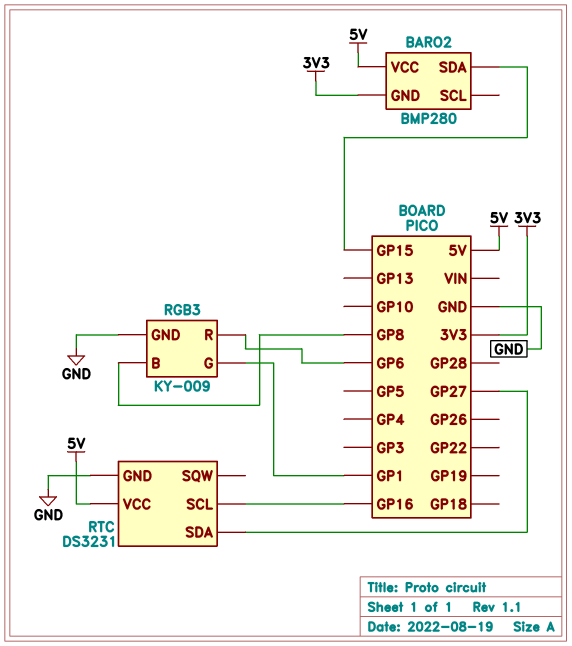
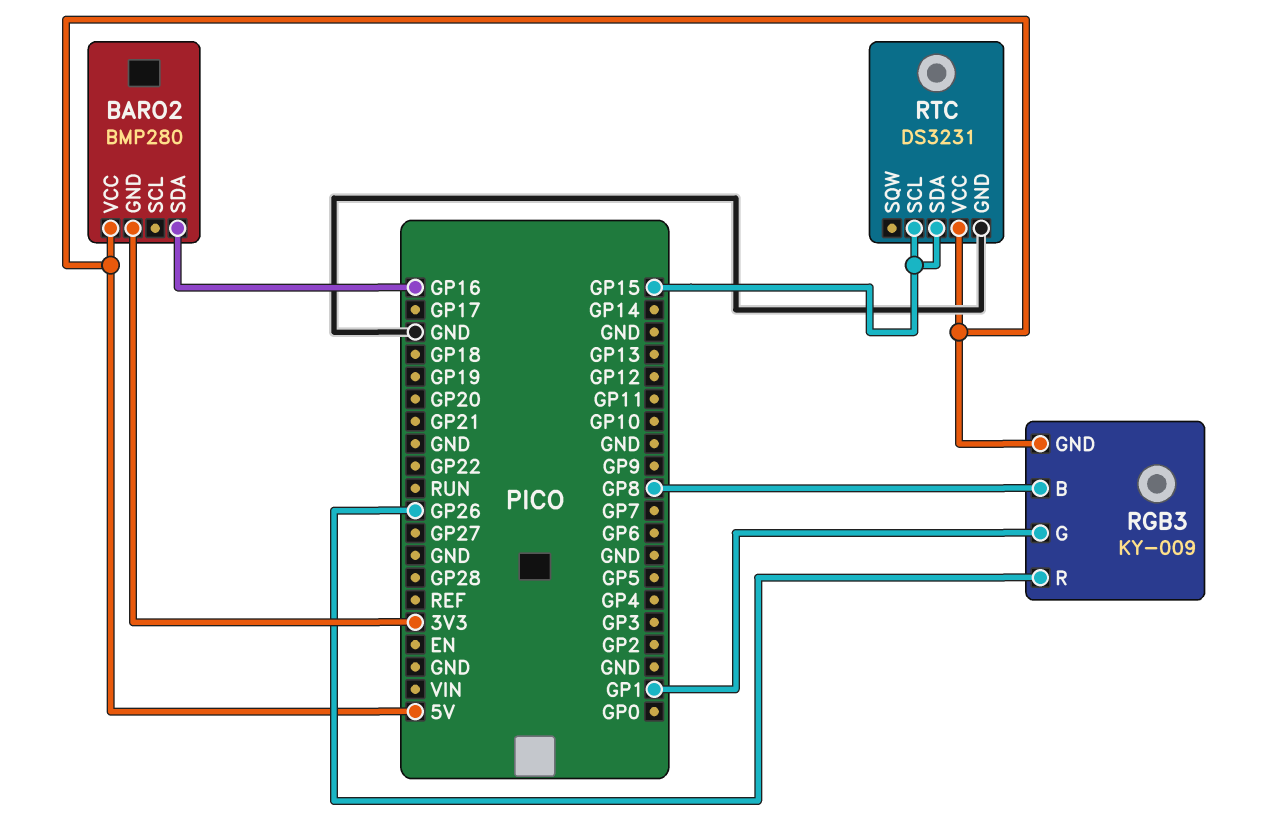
BARO2 pin SDA: GP15 -> GP16
RGB3 pin GND: GND -> 5V
RGB3 pin R: GP6 -> GP26
RTC pin SCL: GP16 -> GP15
RTC pin SDA: GP27 -> GP15

